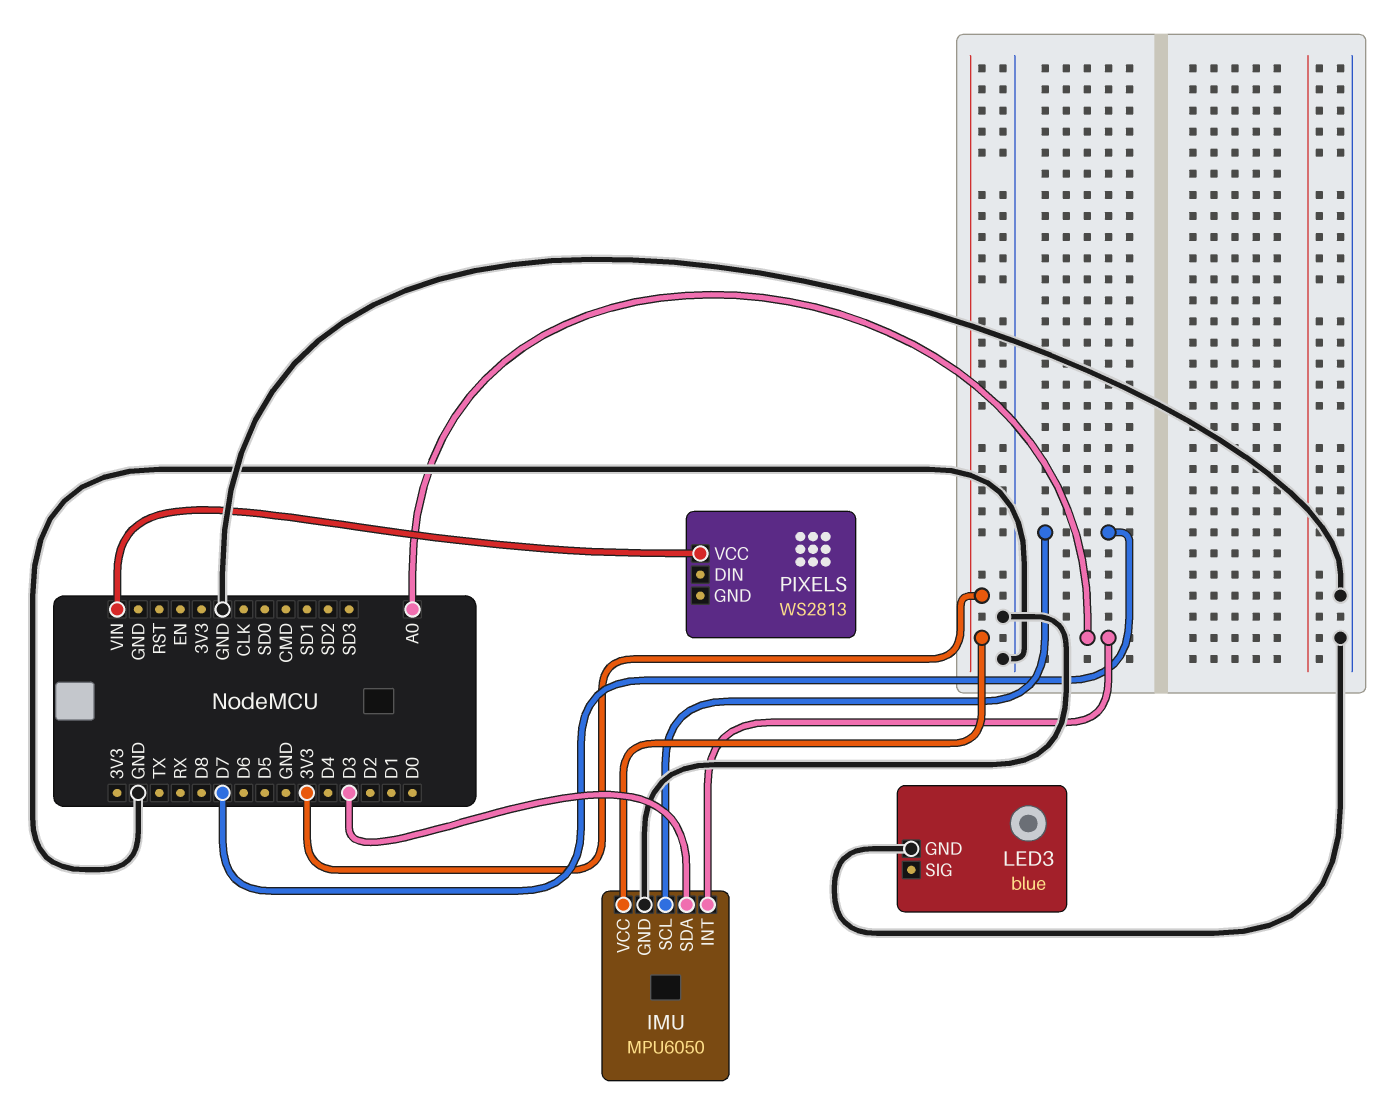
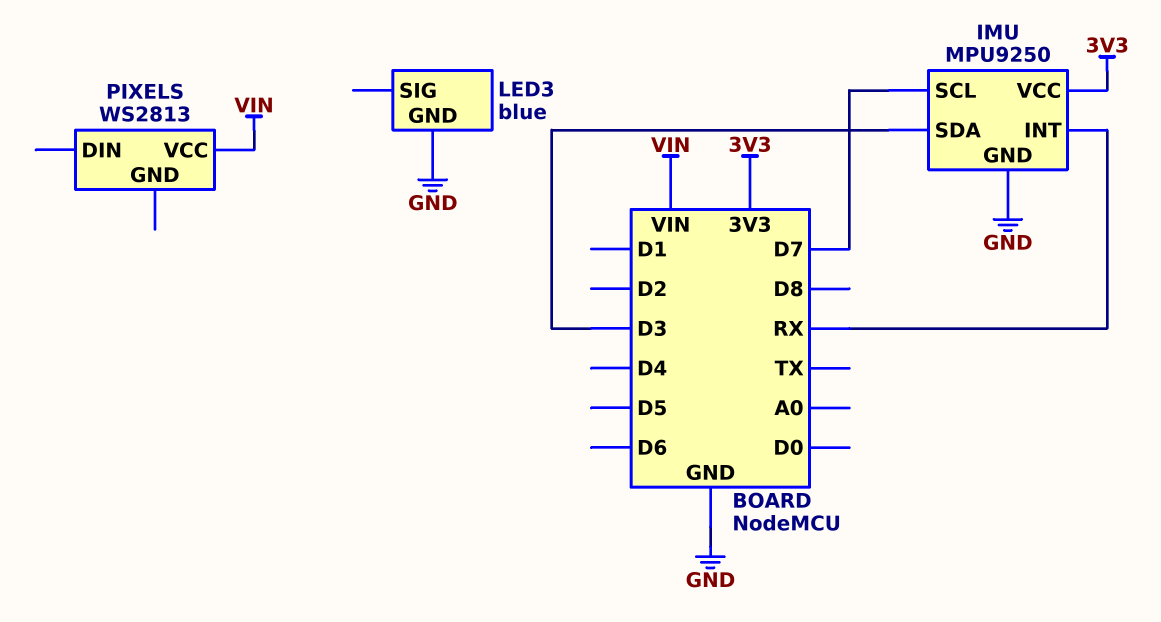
IMU: MPU6050 -> MPU9250
IMU pin INT: A0 -> RX

